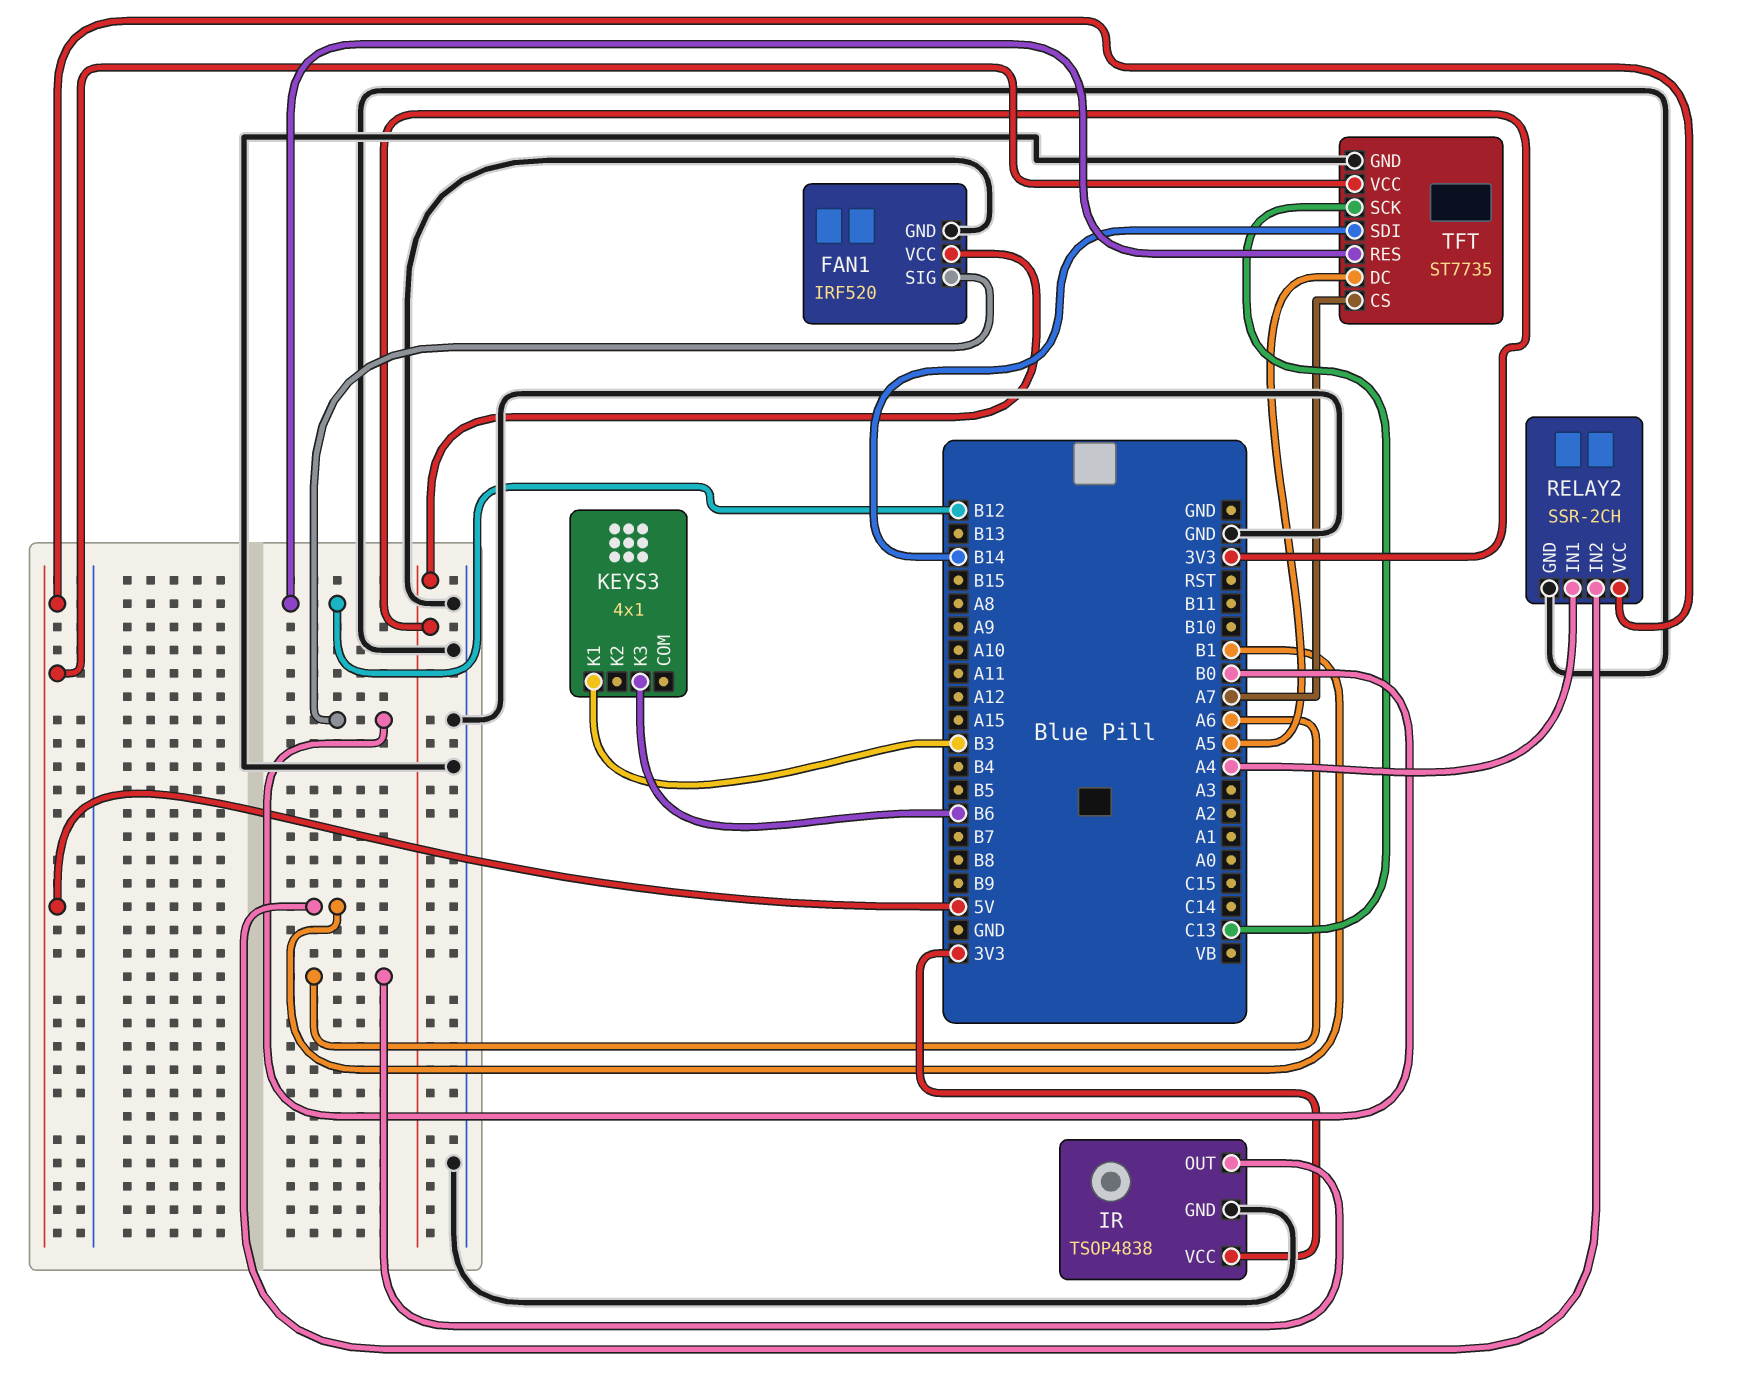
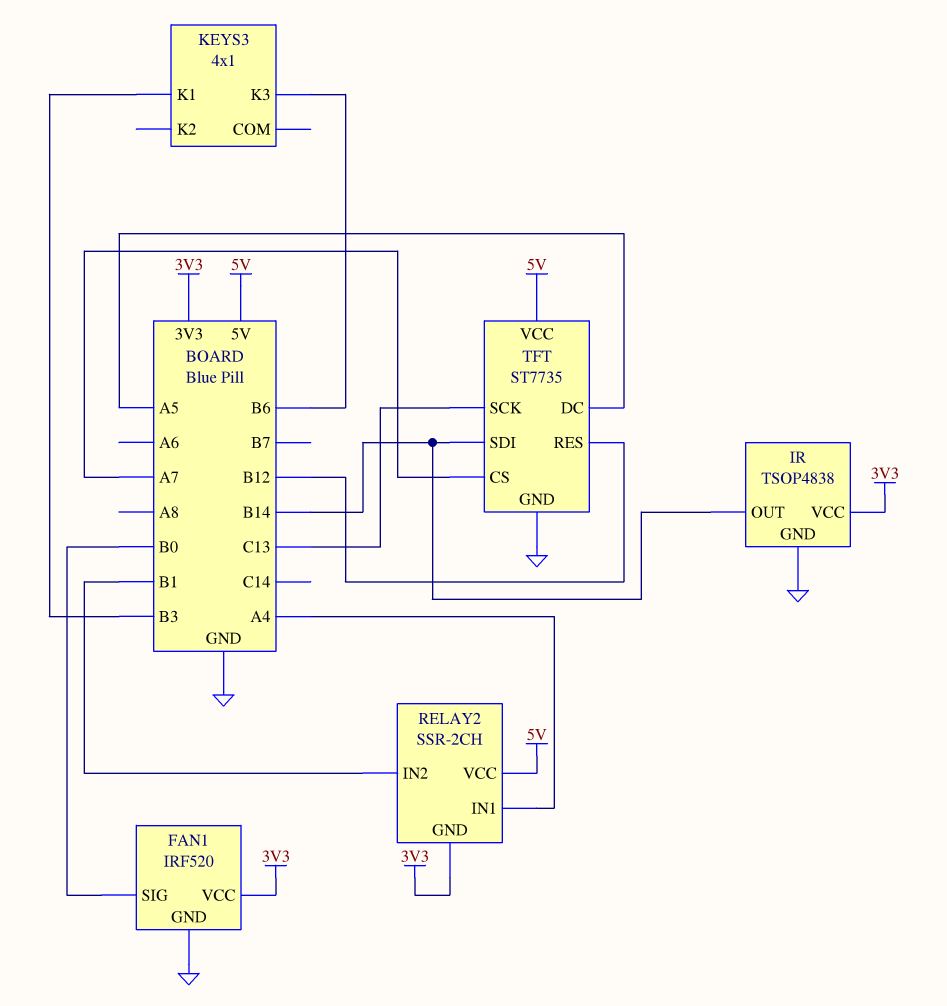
IR pin OUT: A6 -> B14
RELAY2 pin GND: GND -> 3V3

